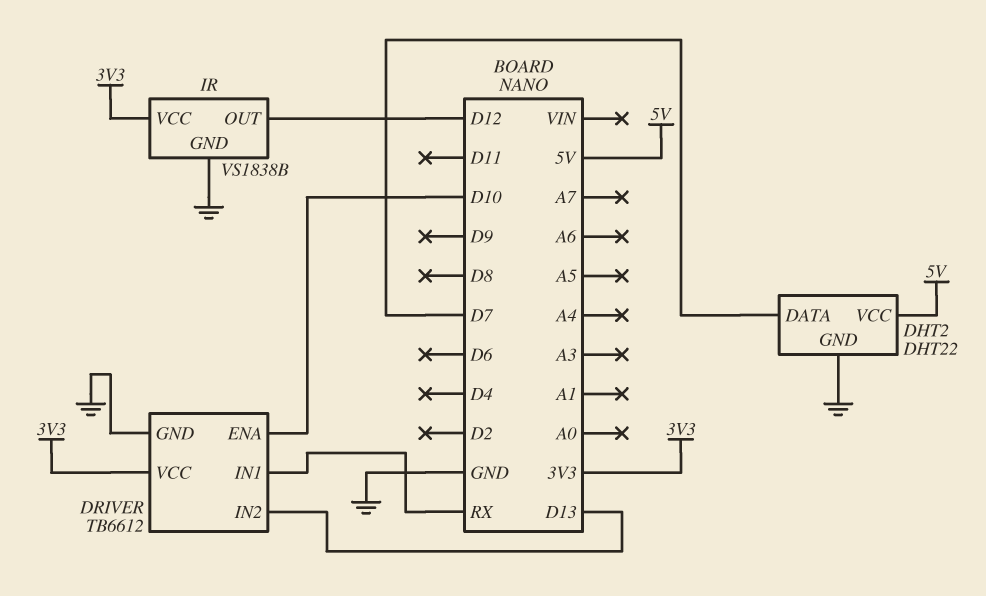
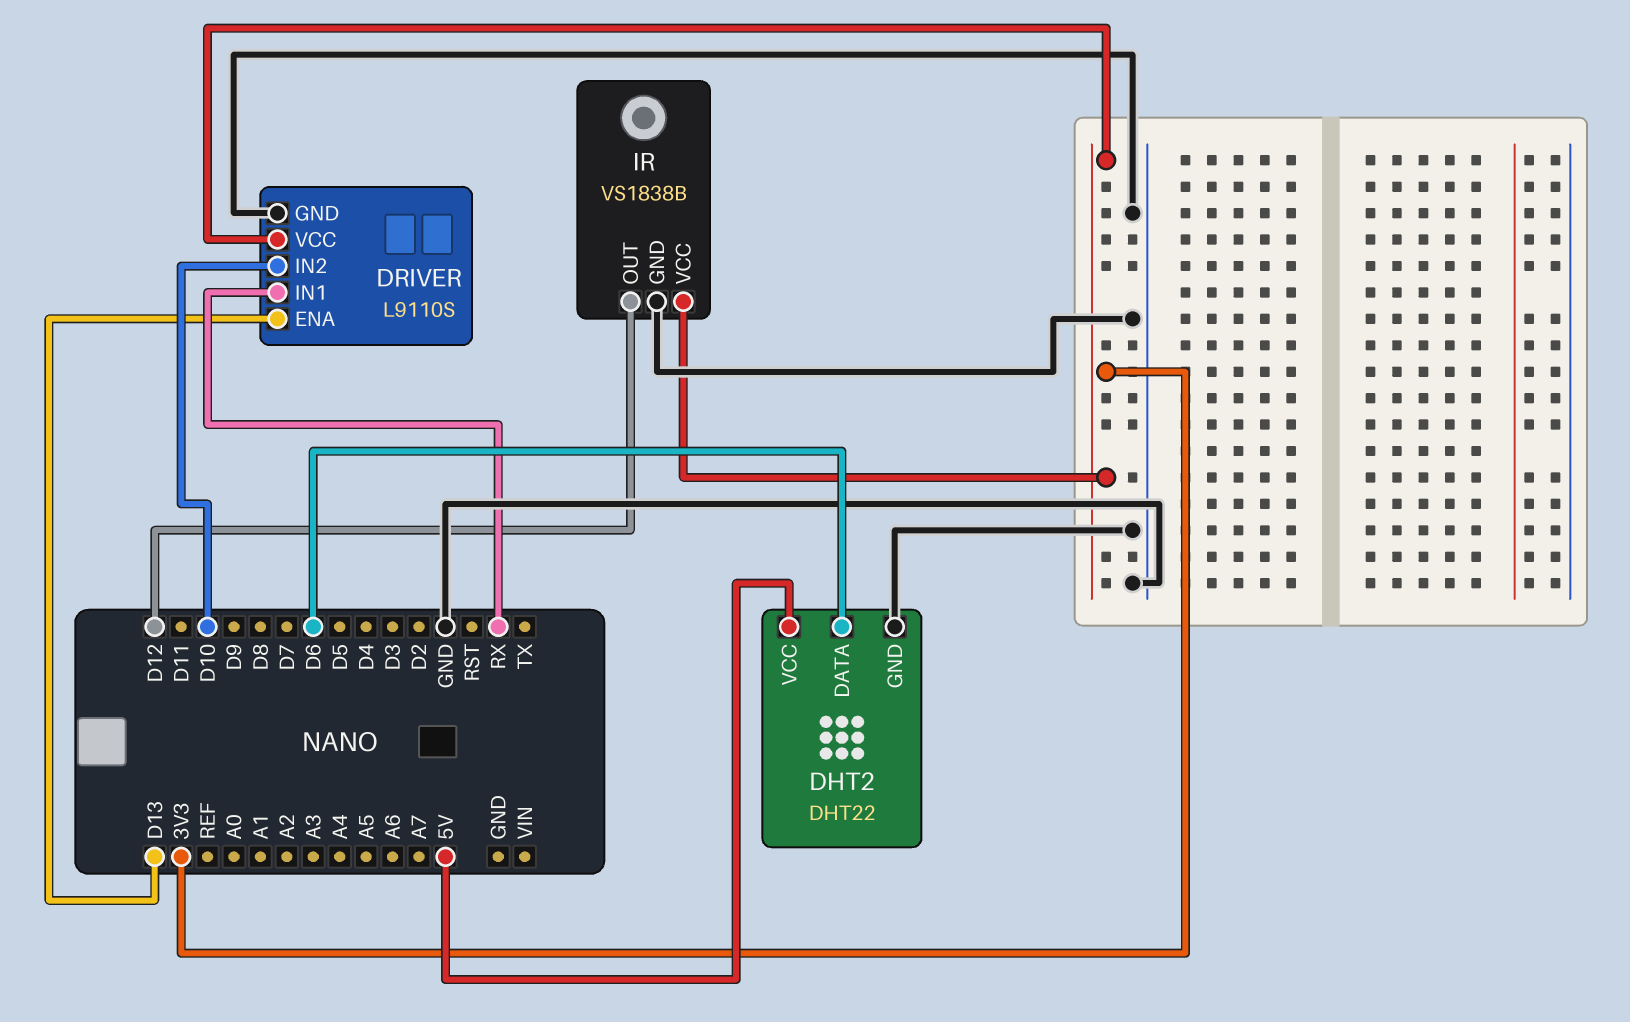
DHT2 pin DATA: D7 -> D6
DRIVER: TB6612 -> L9110S
DRIVER pin ENA: D10 -> D13
DRIVER pin IN2: D13 -> D10

